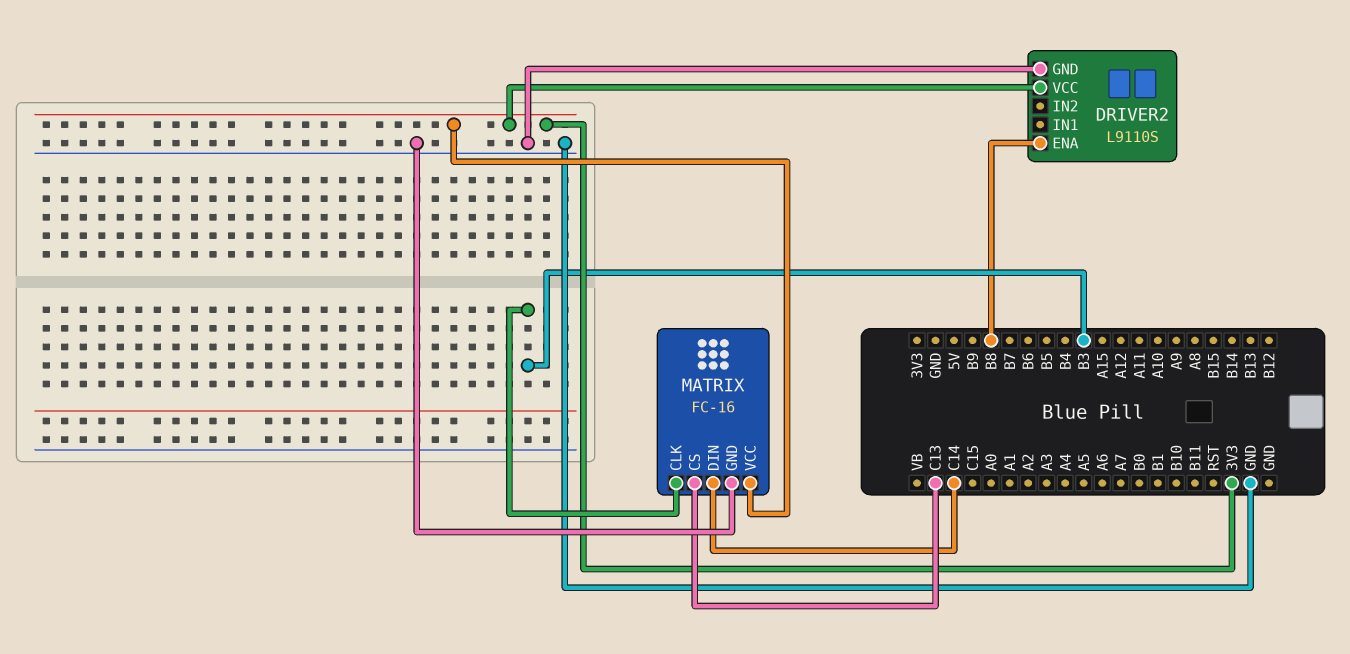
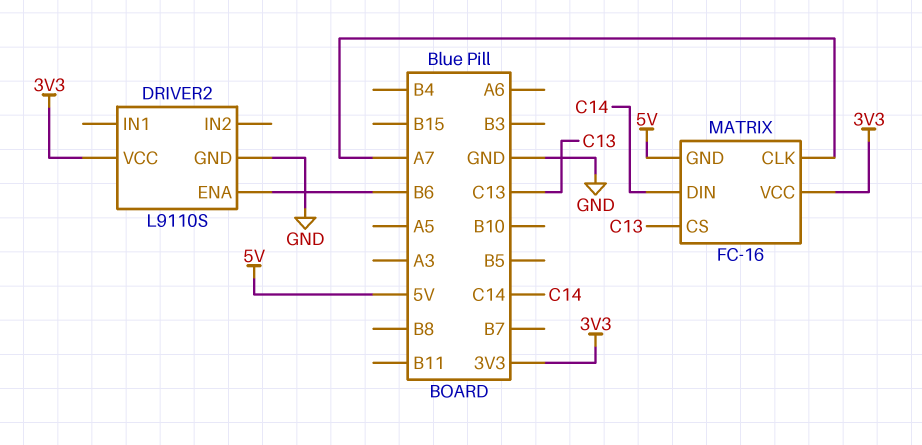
DRIVER2 pin ENA: B8 -> B6
MATRIX pin CLK: B3 -> A7
MATRIX pin GND: GND -> 5V

